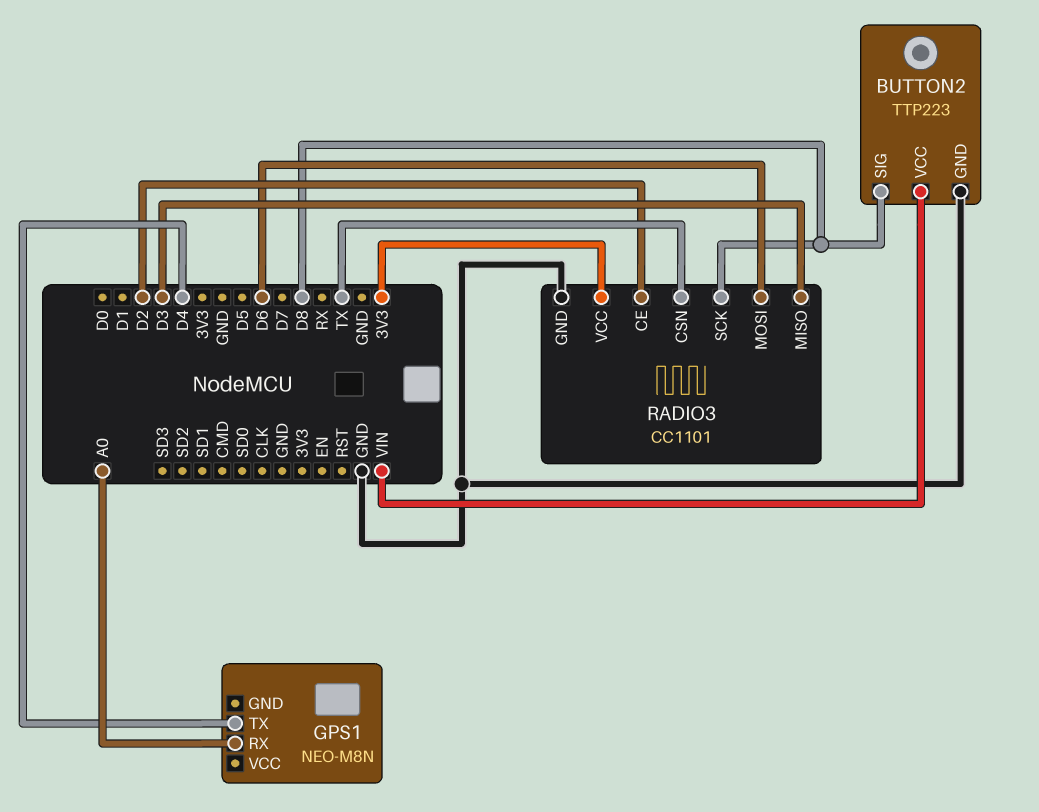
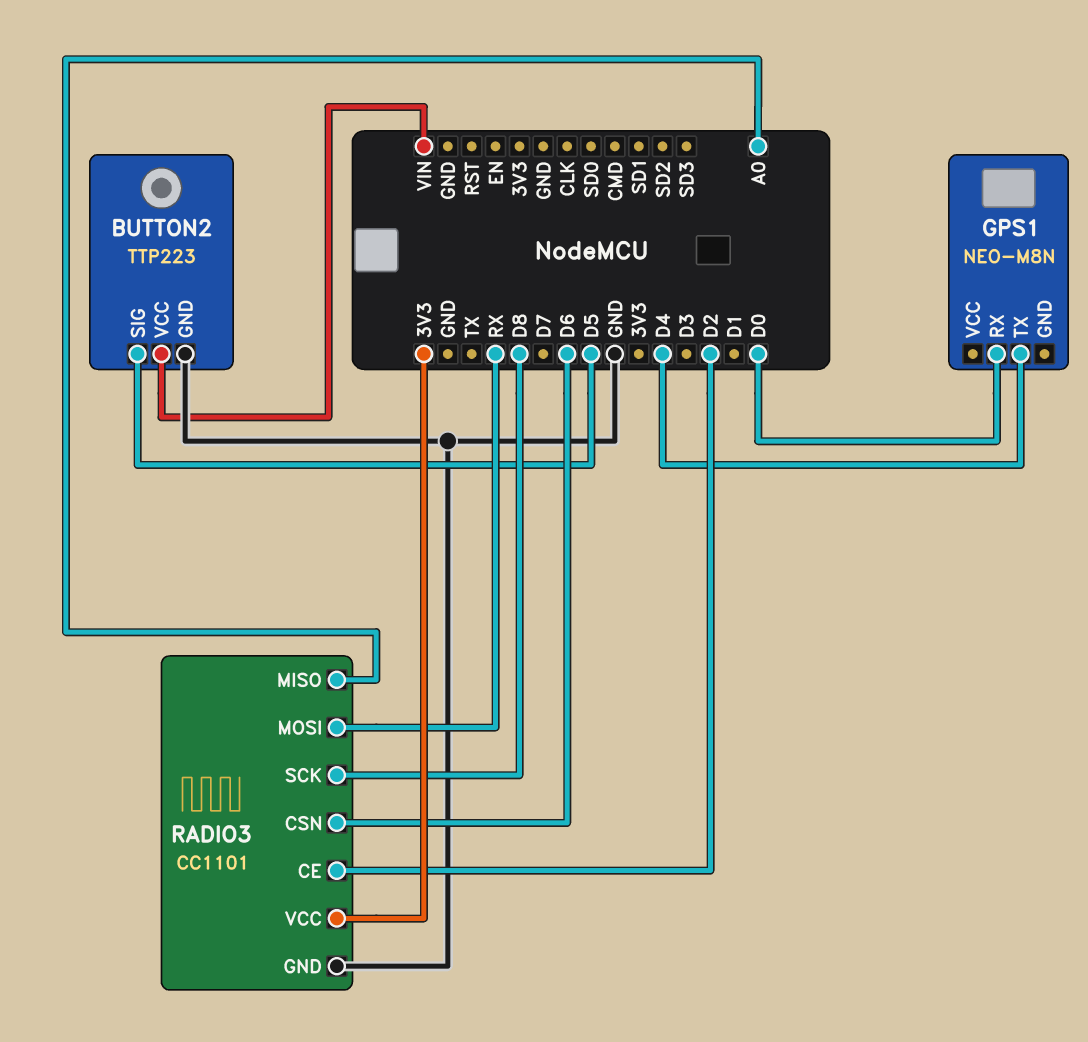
BUTTON2 pin SIG: D8 -> D5
GPS1 pin RX: A0 -> D0
RADIO3 pin CSN: TX -> D6
RADIO3 pin MISO: D3 -> A0
RADIO3 pin MOSI: D6 -> RX

